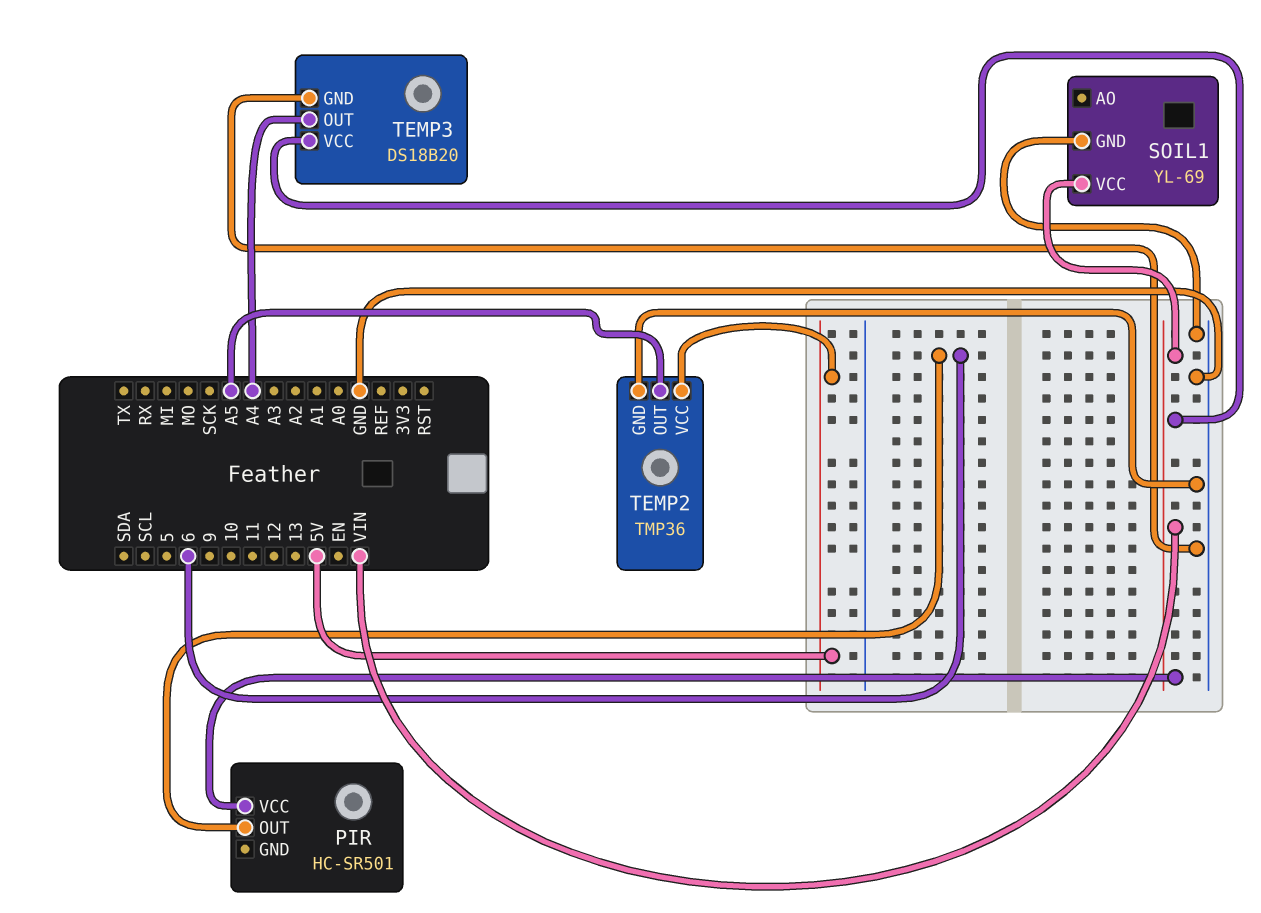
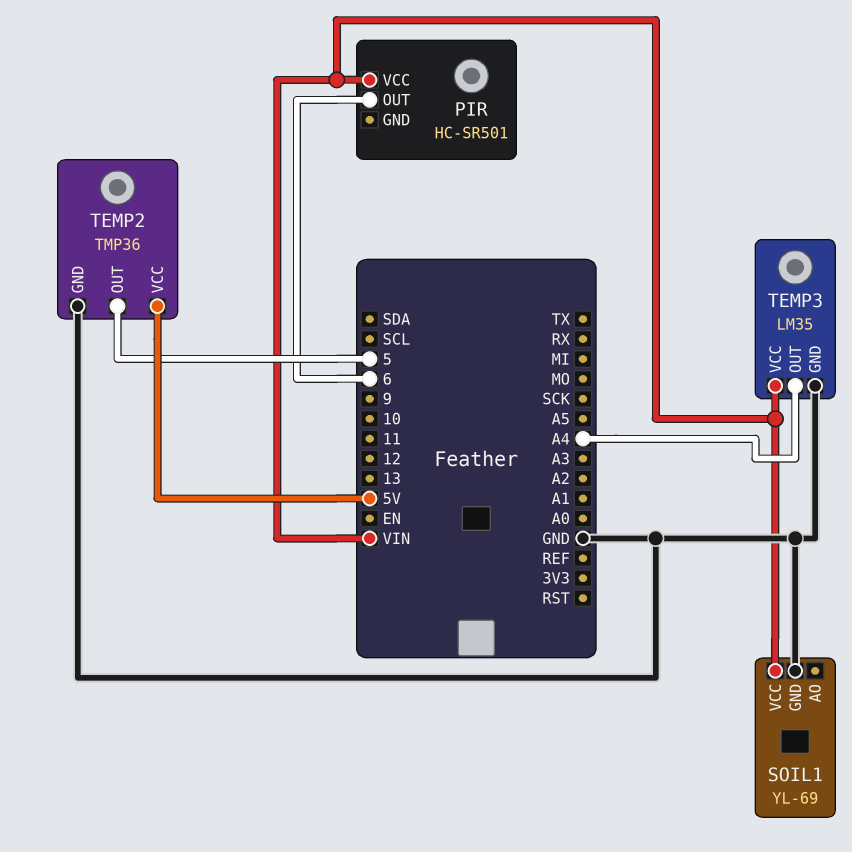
TEMP2 pin OUT: A5 -> 5
TEMP3: DS18B20 -> LM35

